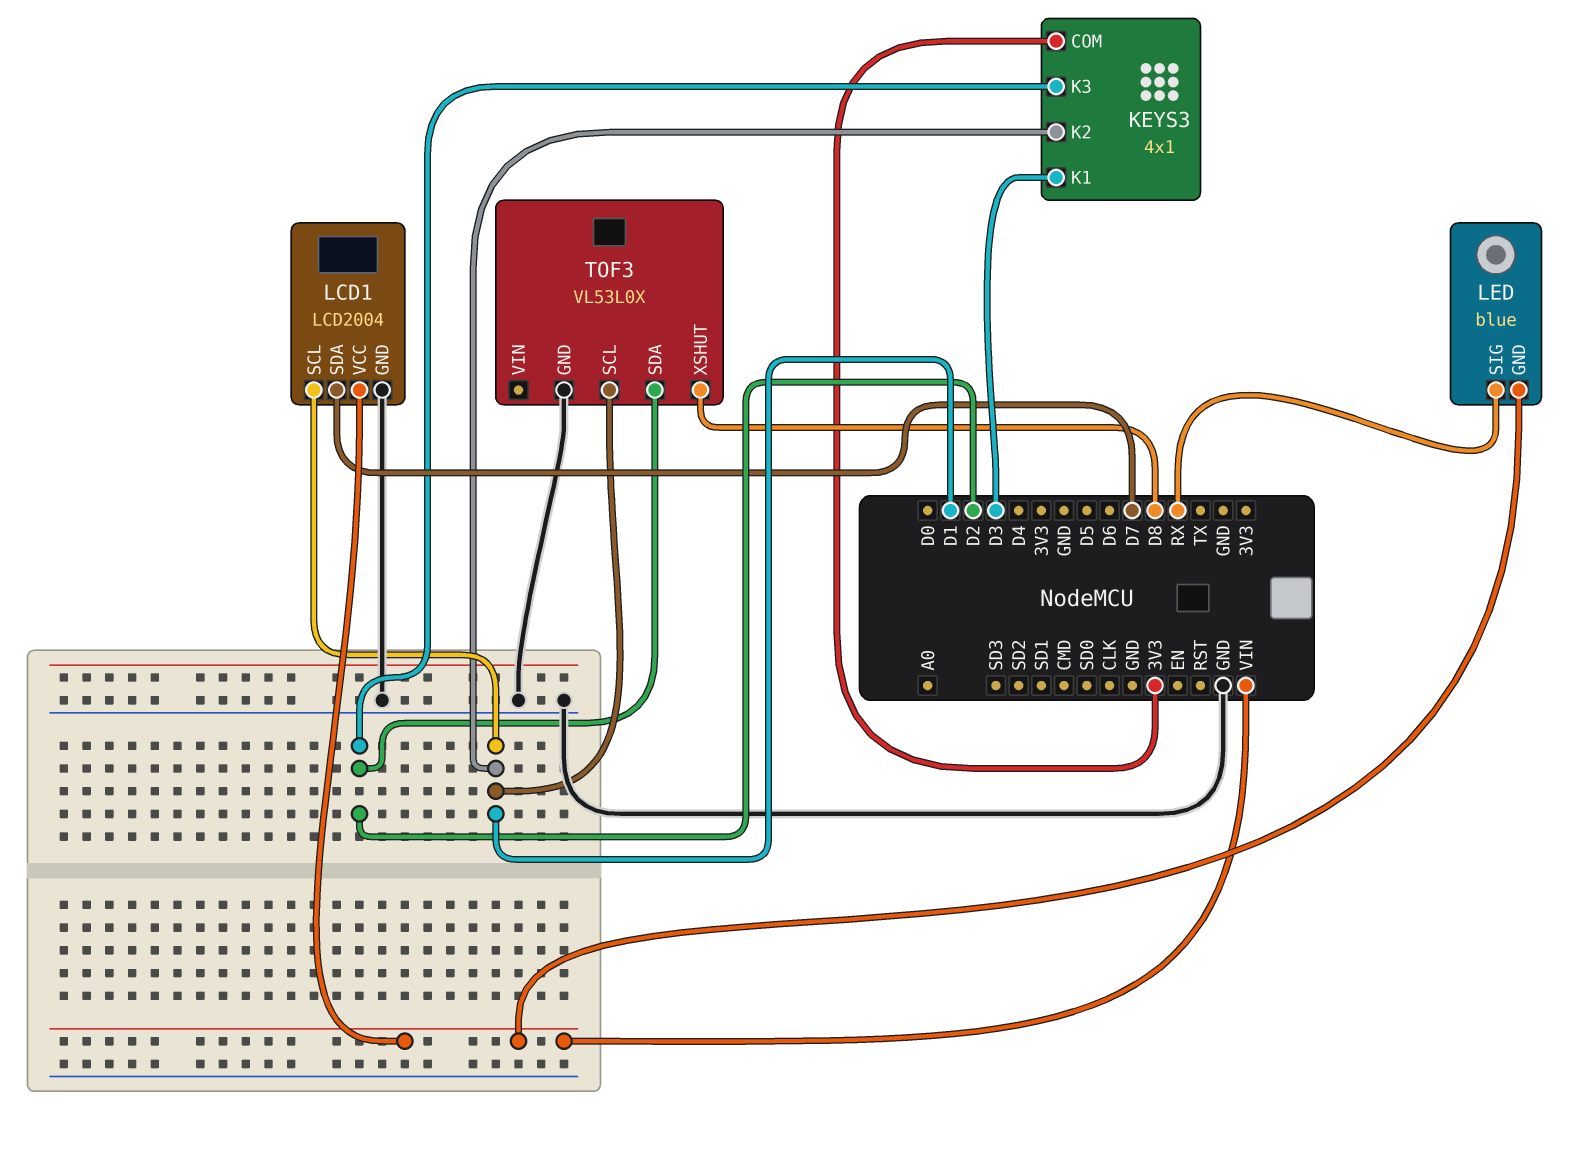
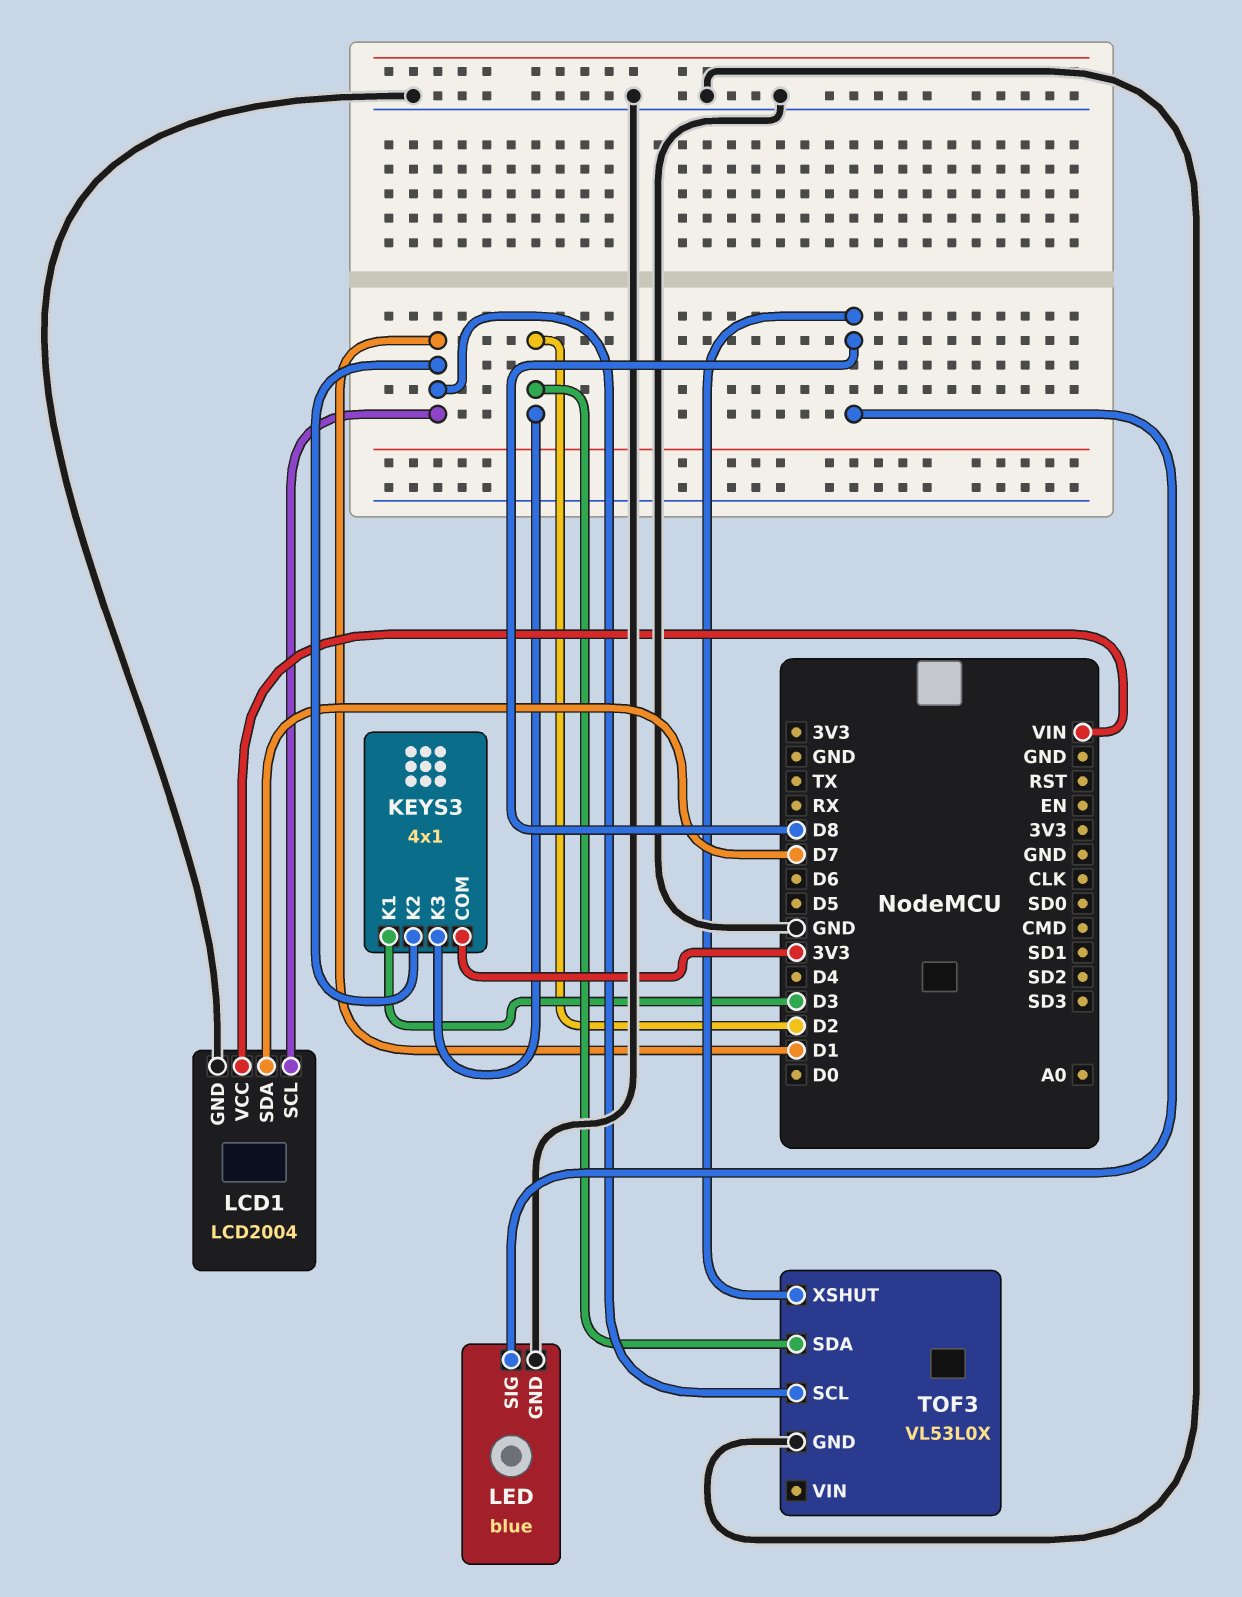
LED pin GND: VIN -> GND
LED pin SIG: RX -> D8

